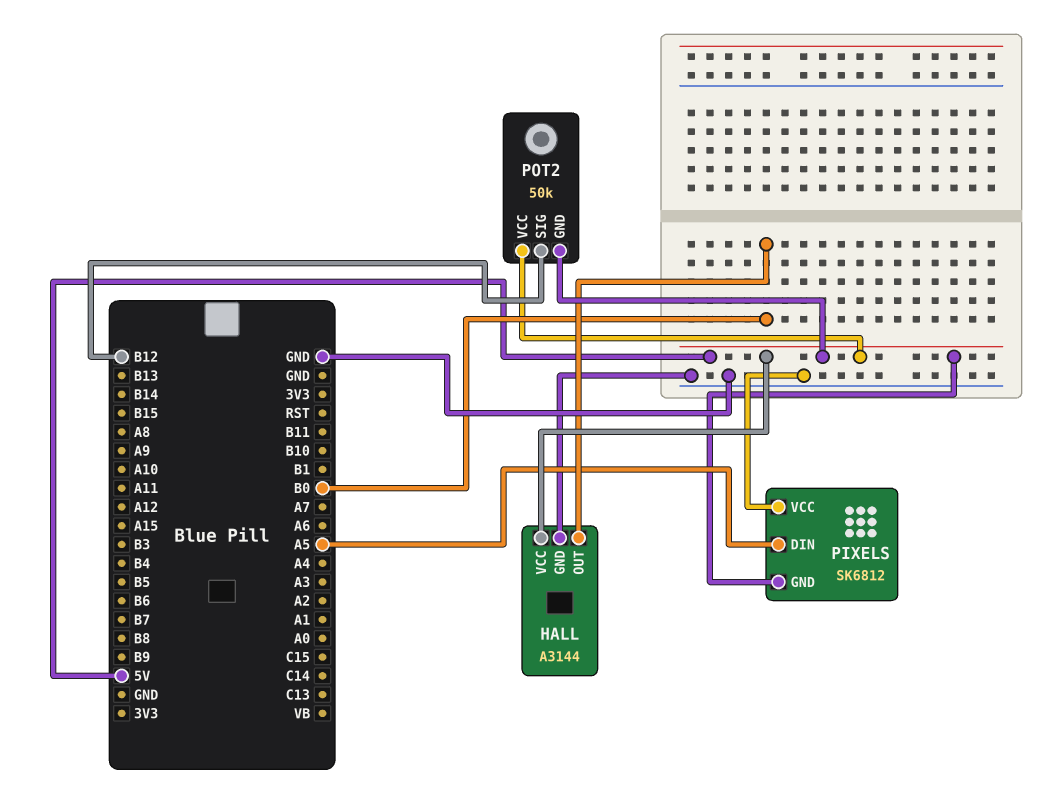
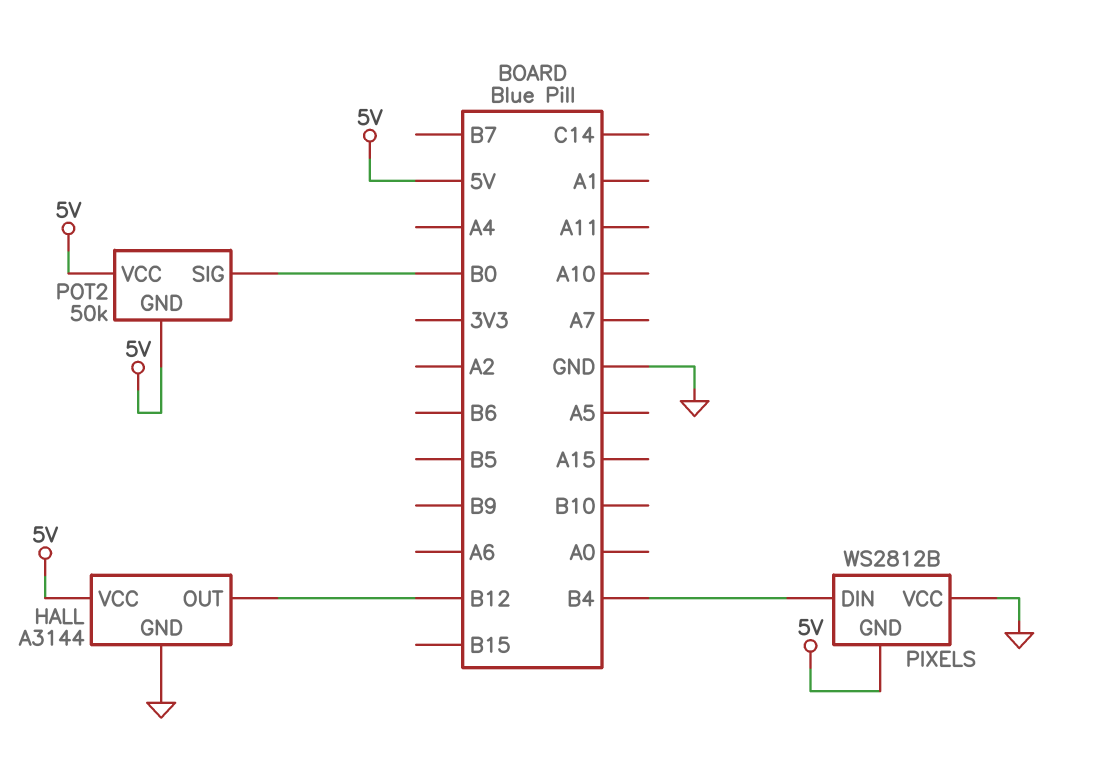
HALL pin OUT: B0 -> B12
PIXELS: SK6812 -> WS2812B
PIXELS pin DIN: A5 -> B4
POT2 pin SIG: B12 -> B0

